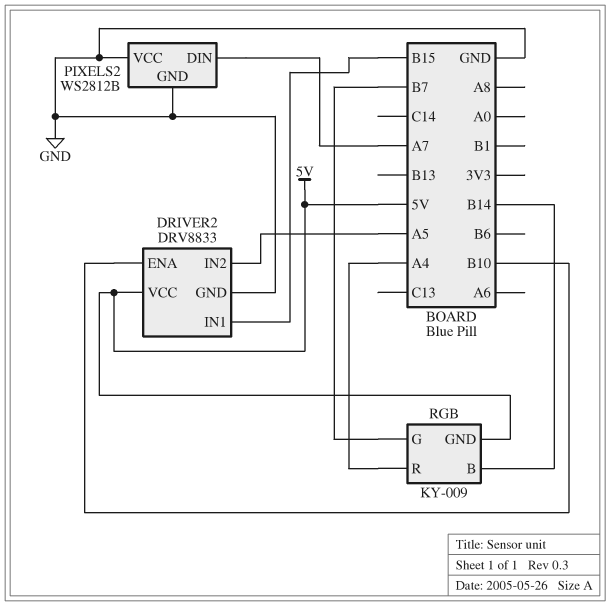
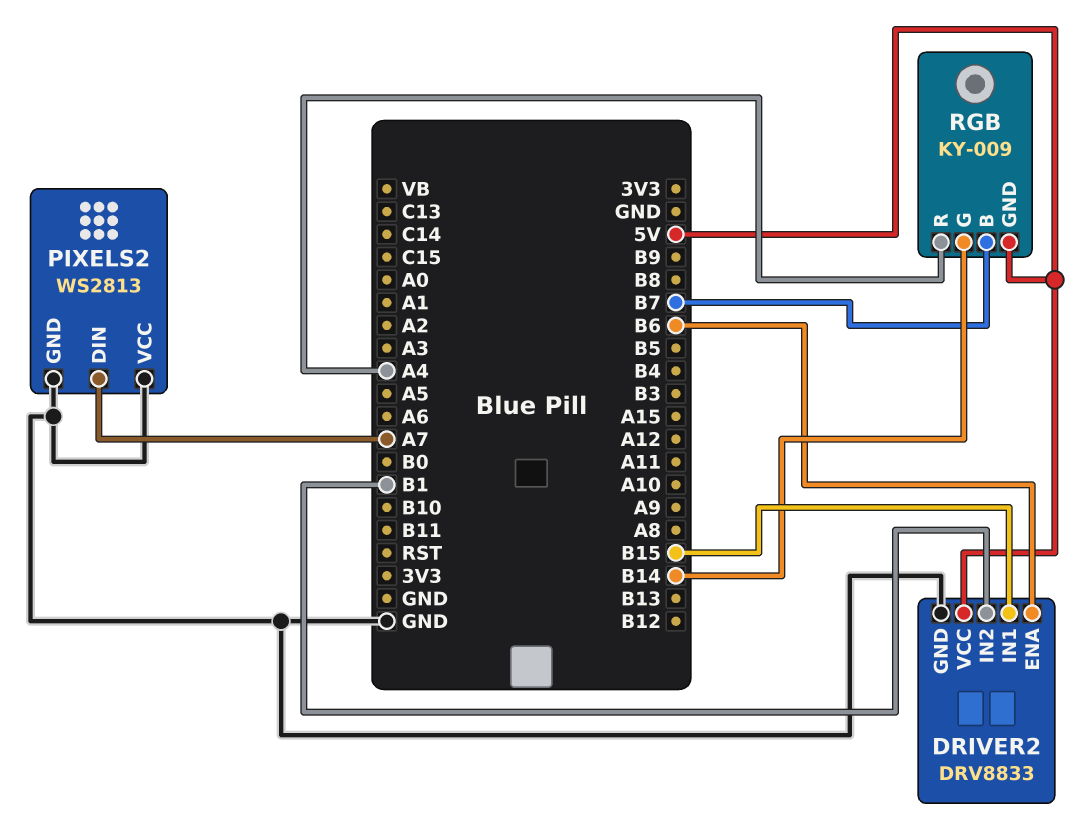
DRIVER2 pin ENA: B10 -> B6
DRIVER2 pin IN2: A5 -> B1
PIXELS2: WS2812B -> WS2813
RGB pin B: B14 -> B7
RGB pin G: B7 -> B14

